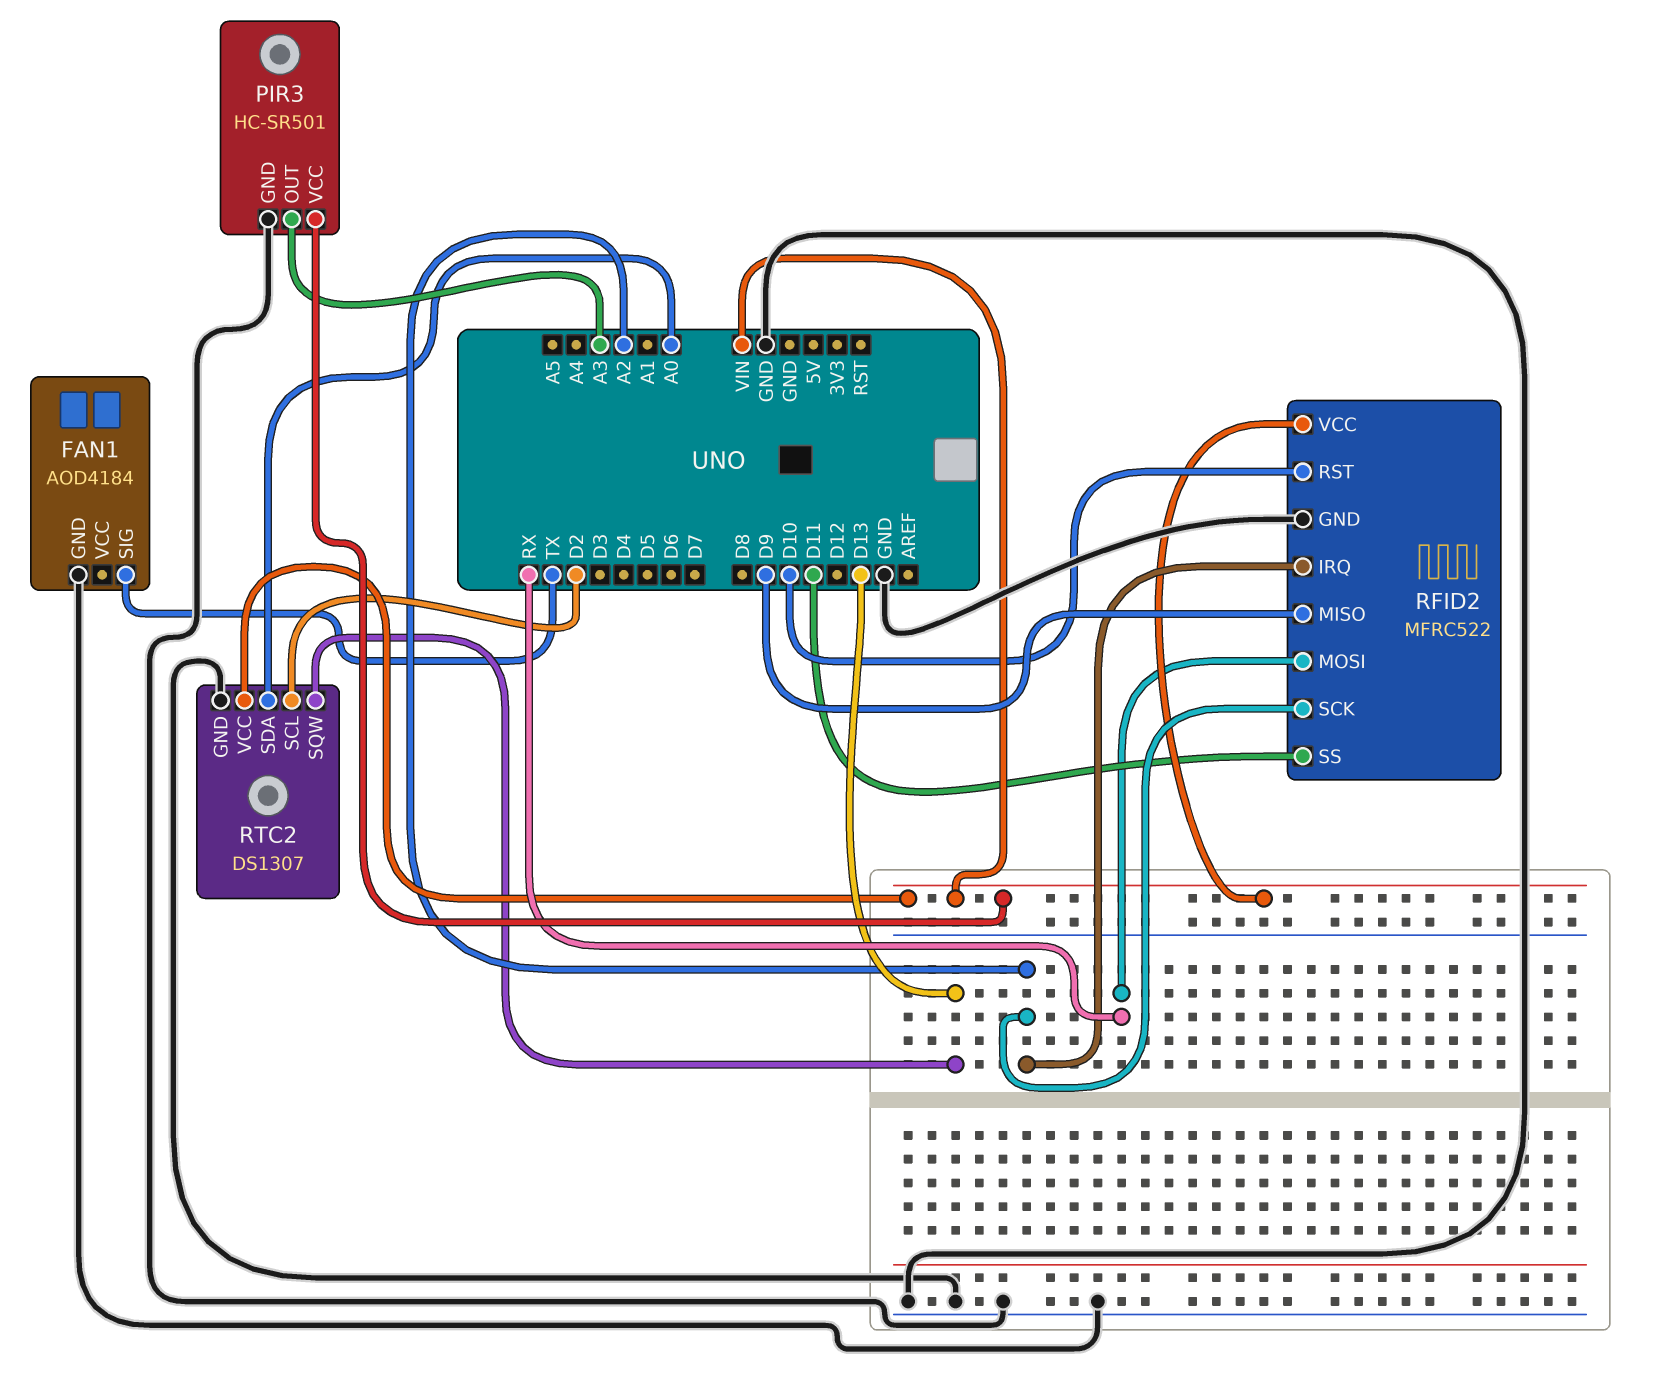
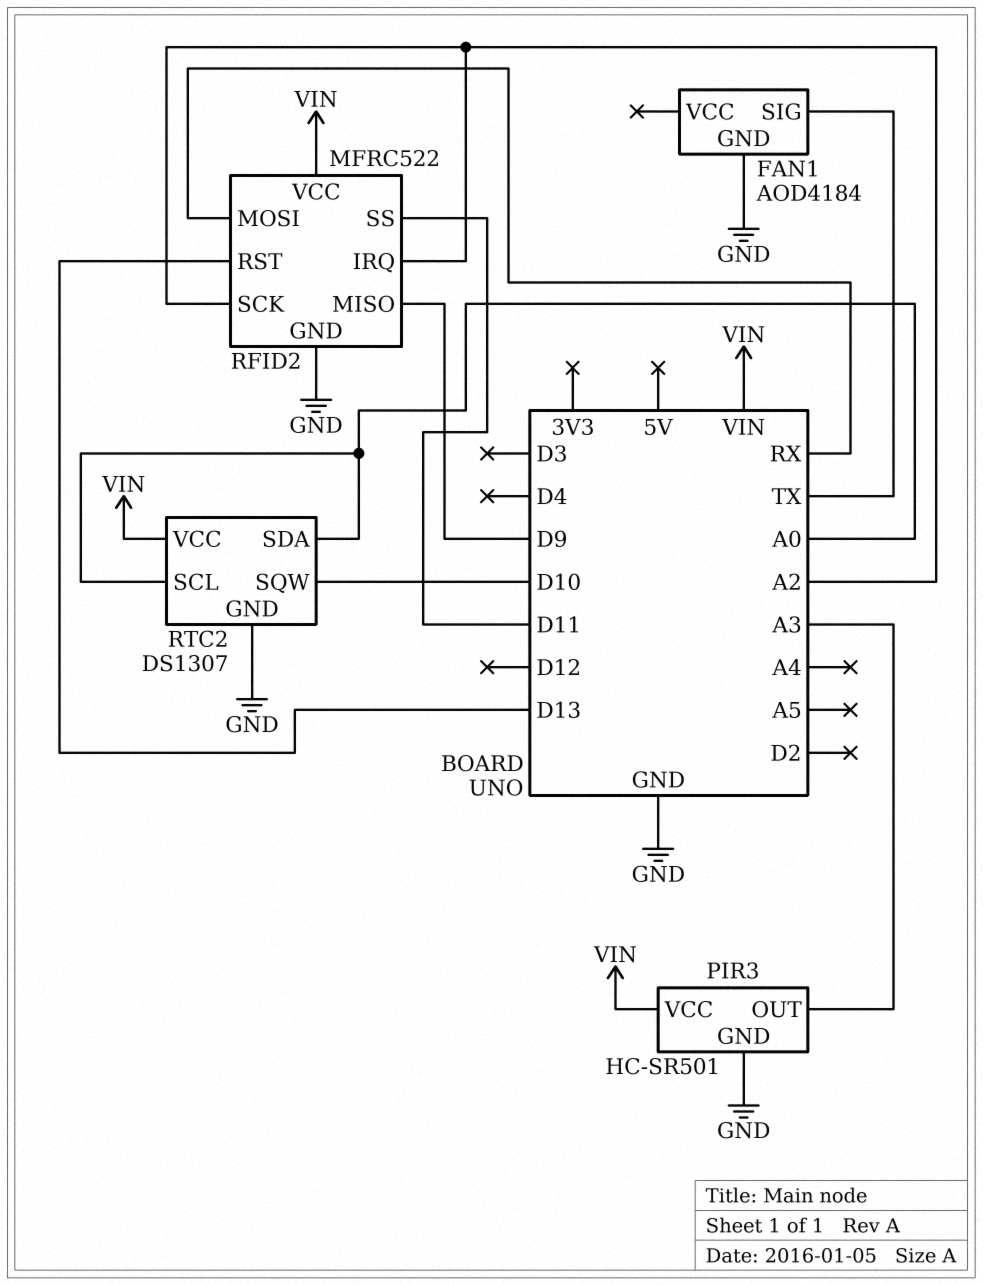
RFID2 pin RST: D10 -> D13
RTC2 pin SCL: D2 -> A0
RTC2 pin SQW: D13 -> D10

